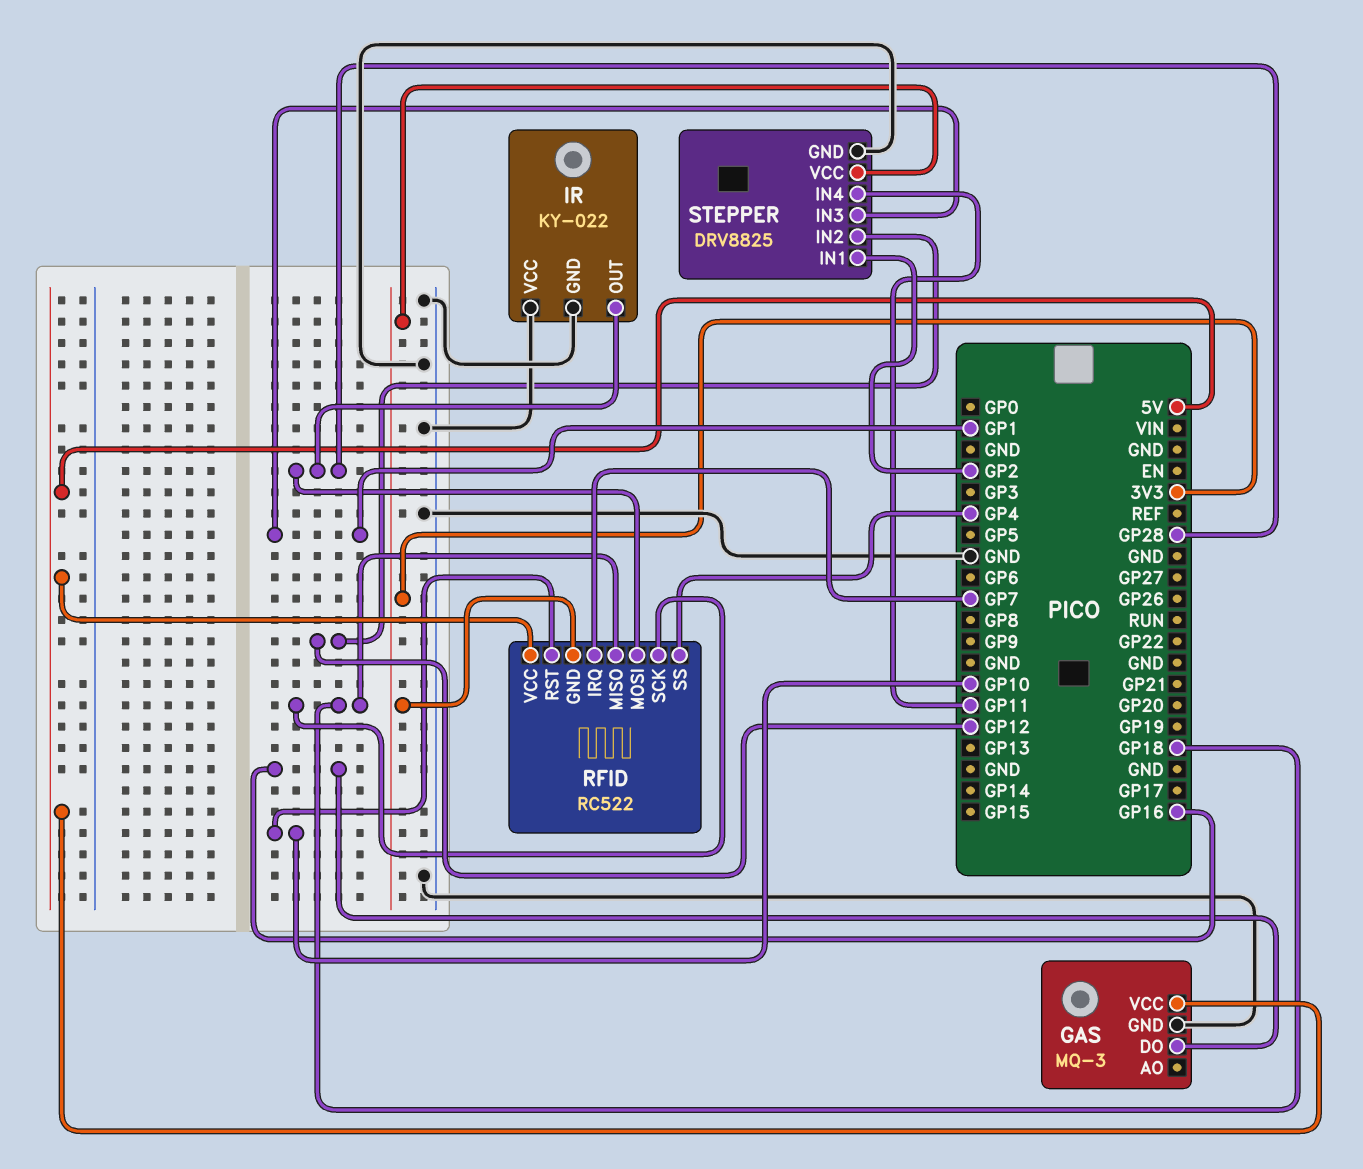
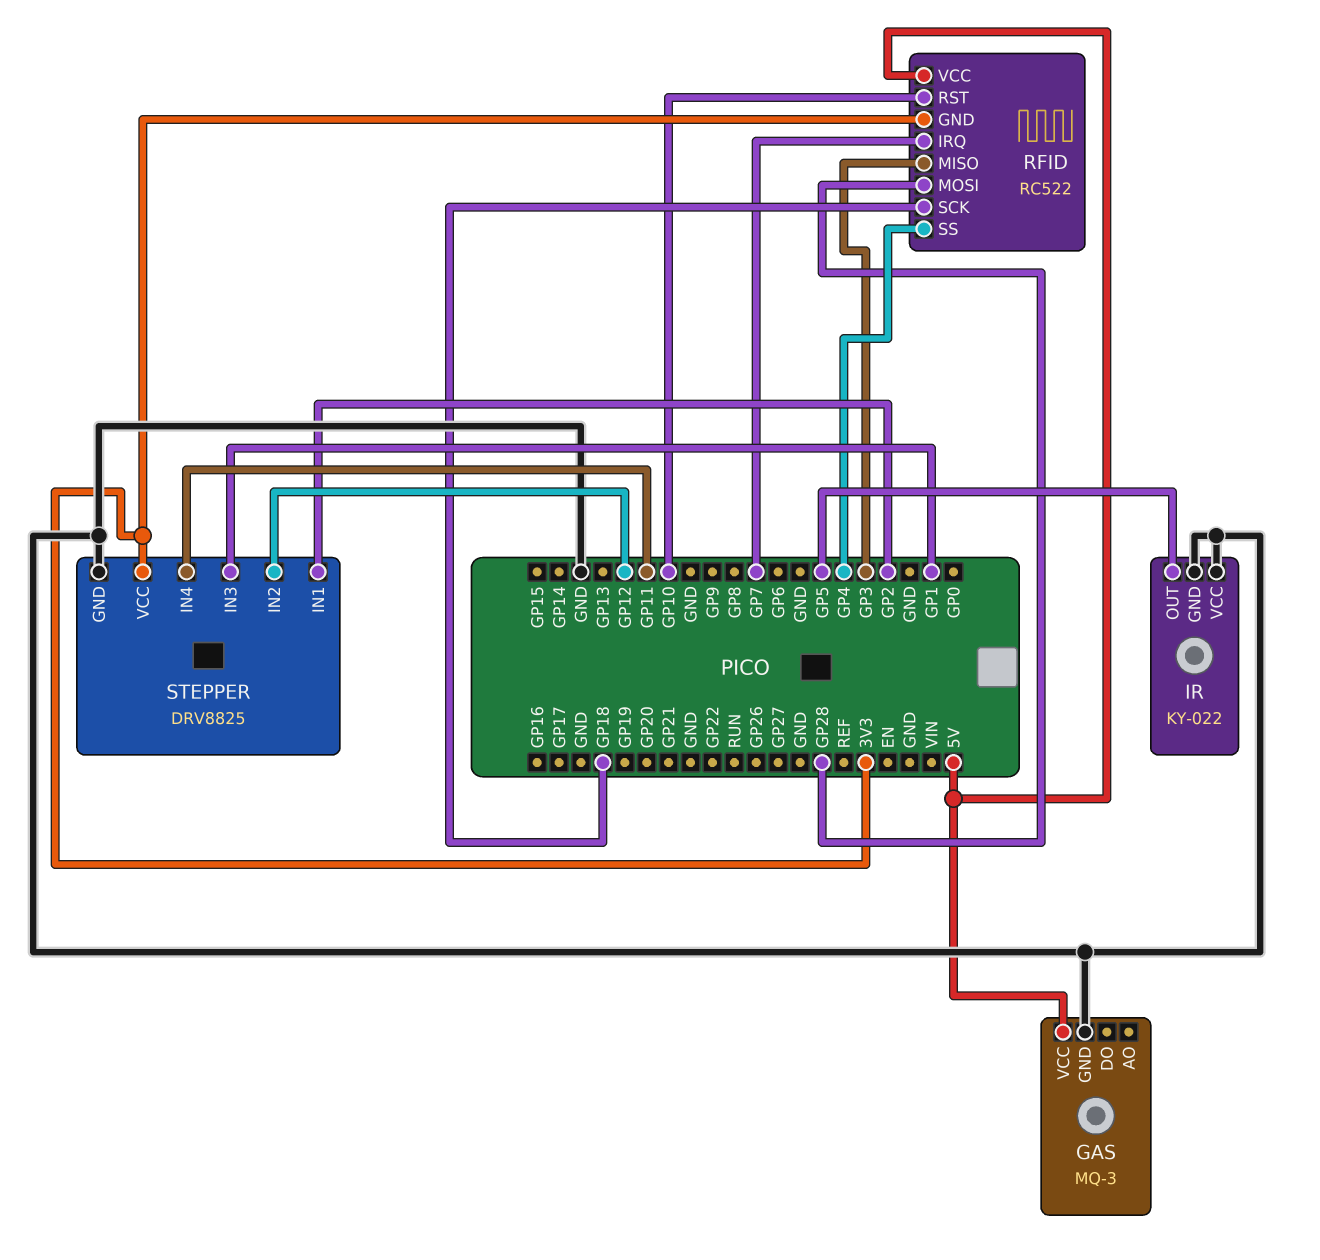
GAS pin DO: GP16 -> none
IR pin OUT: GP28 -> GP5
RFID pin MISO: GP18 -> GP3

